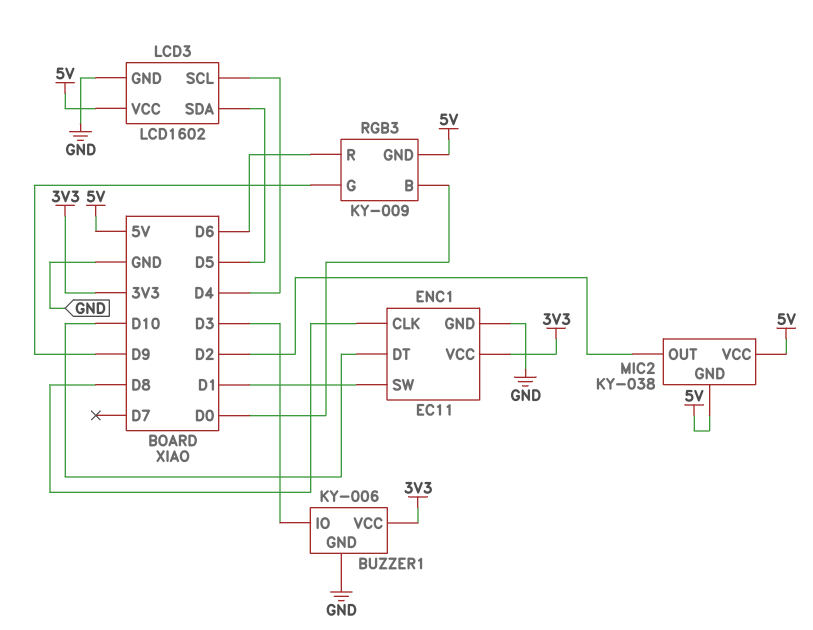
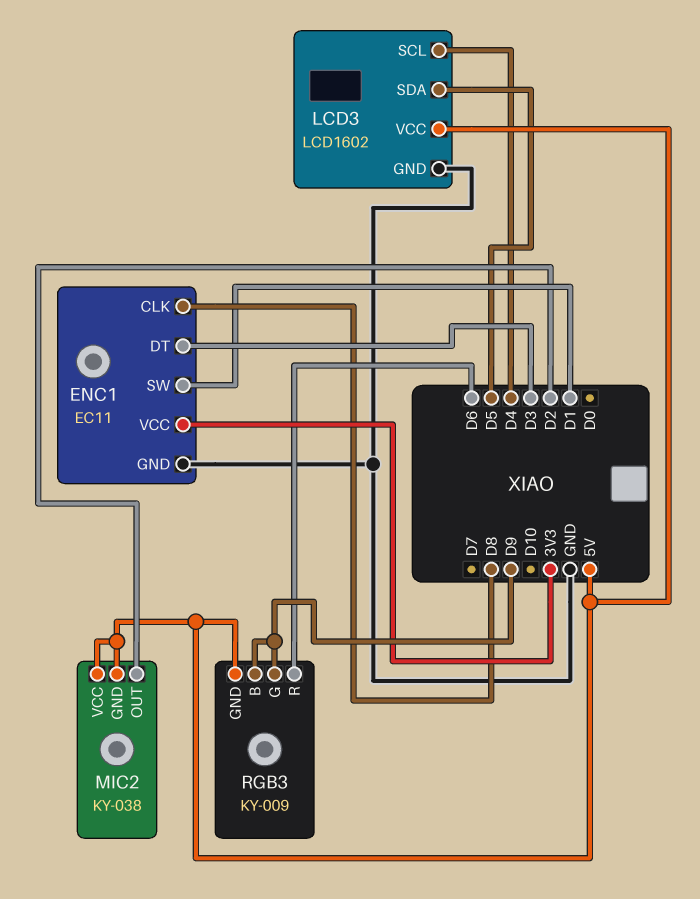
BUZZER1: KY-006 -> none
BUZZER1 pin GND: GND -> none
BUZZER1 pin IO: D3 -> none
BUZZER1 pin VCC: 3V3 -> none
ENC1 pin DT: D10 -> D3
RGB3 pin B: D0 -> D9

